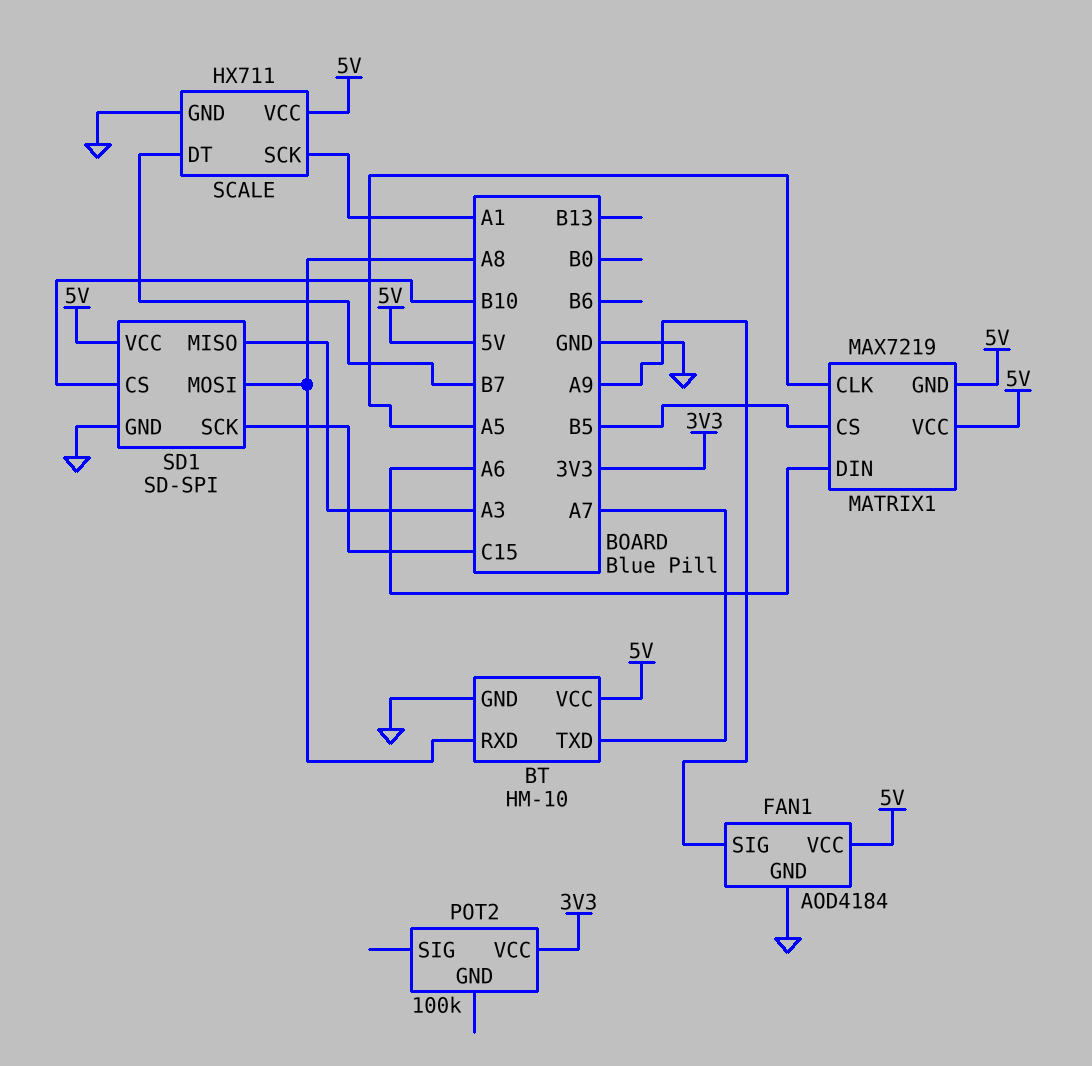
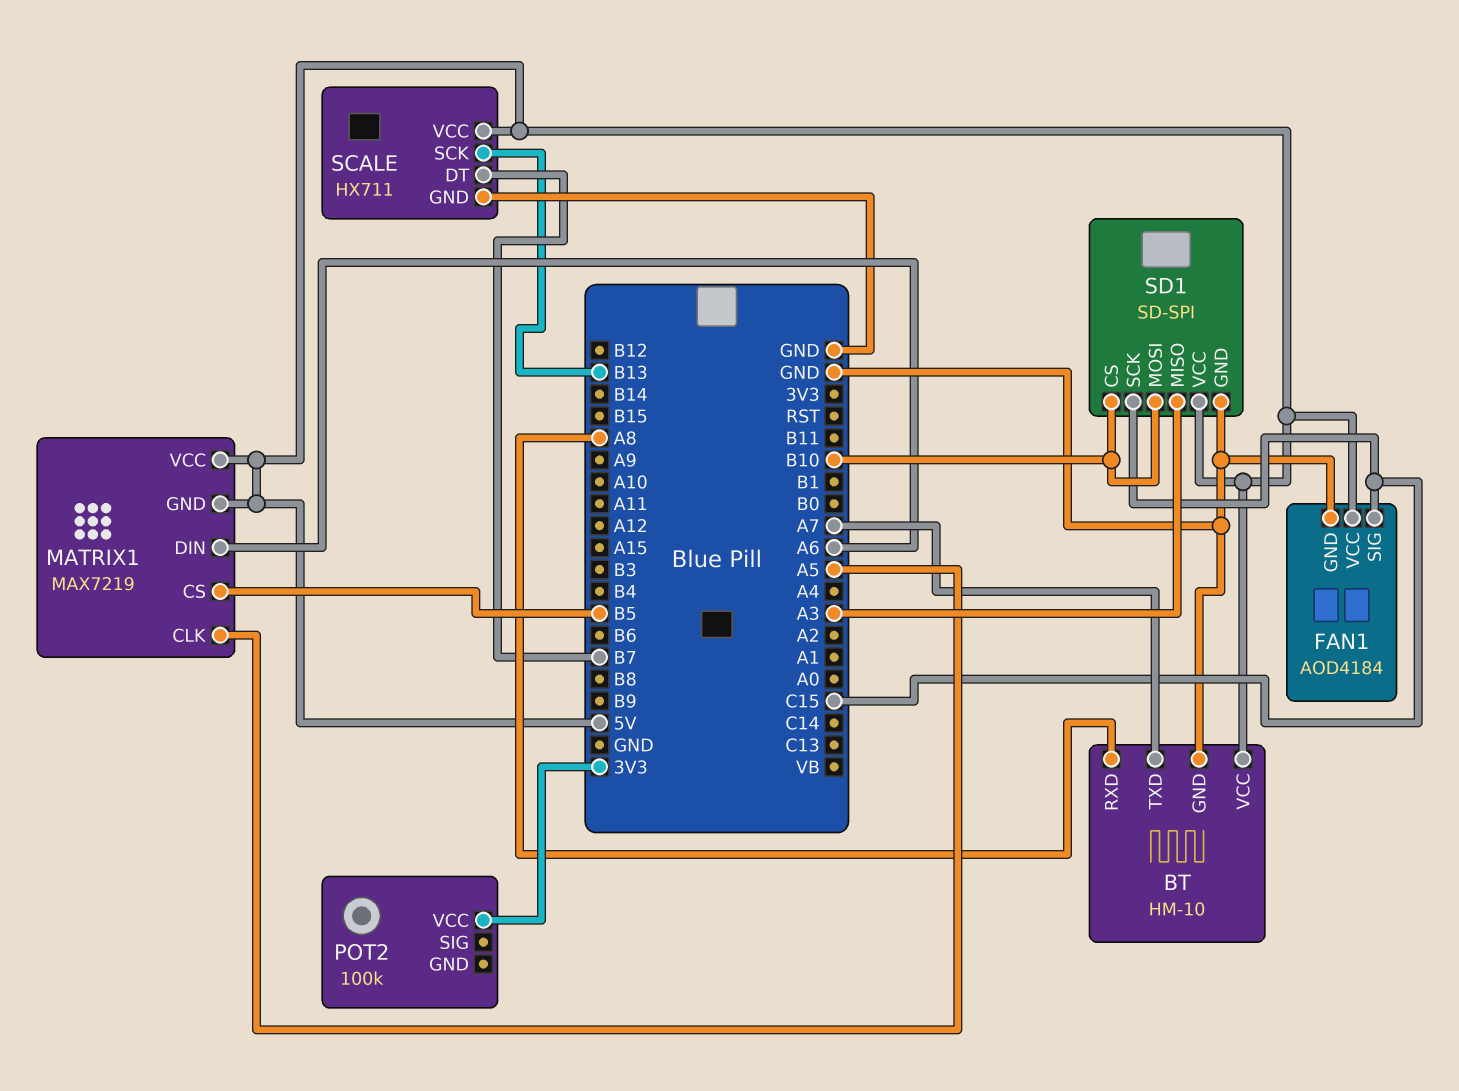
FAN1 pin SIG: A9 -> C15
SCALE pin SCK: A1 -> B13
SD1 pin MOSI: A8 -> B10

